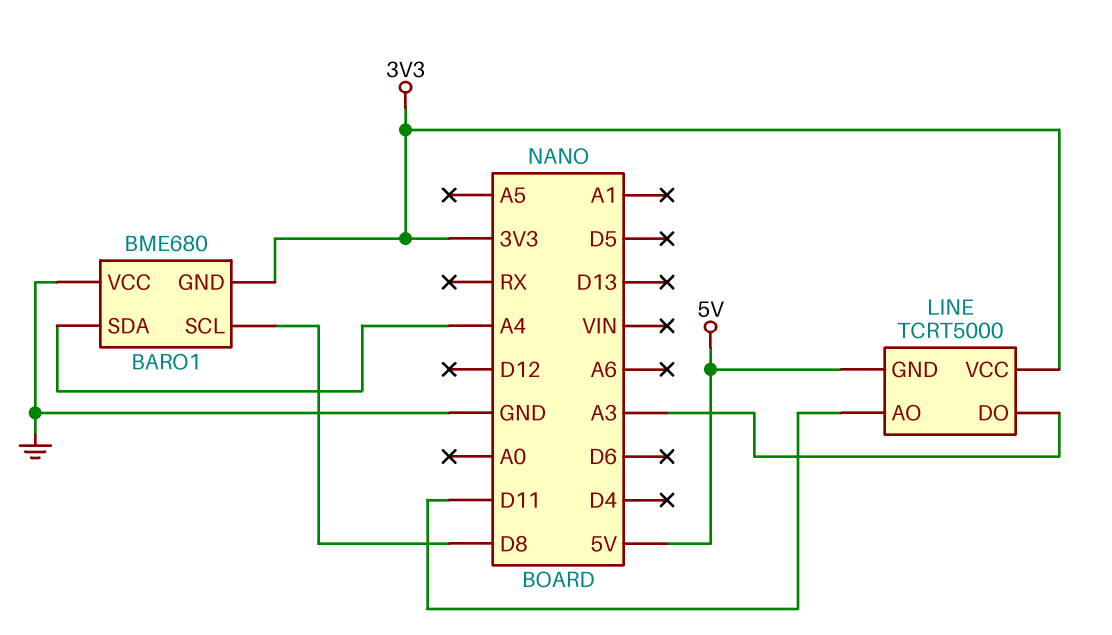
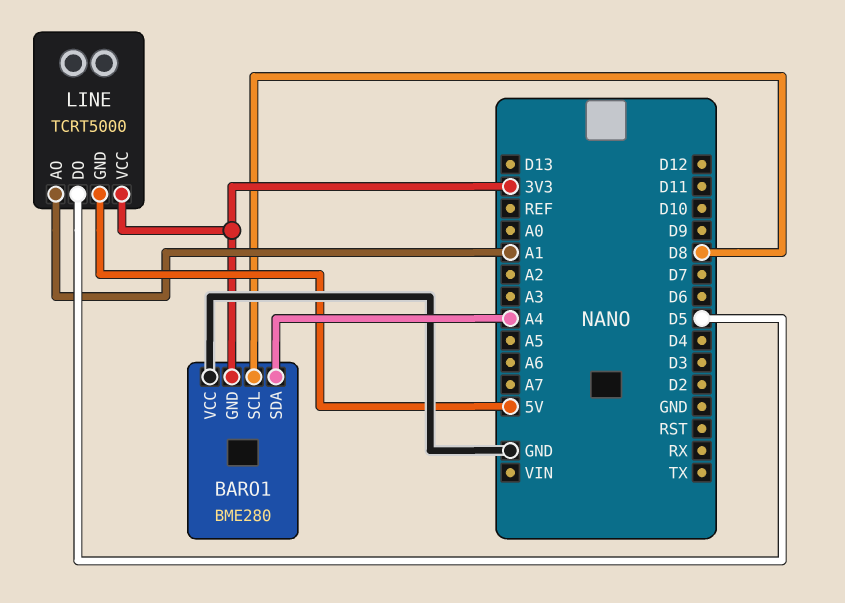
BARO1: BME680 -> BME280
LINE pin AO: D11 -> A1
LINE pin DO: A3 -> D5

